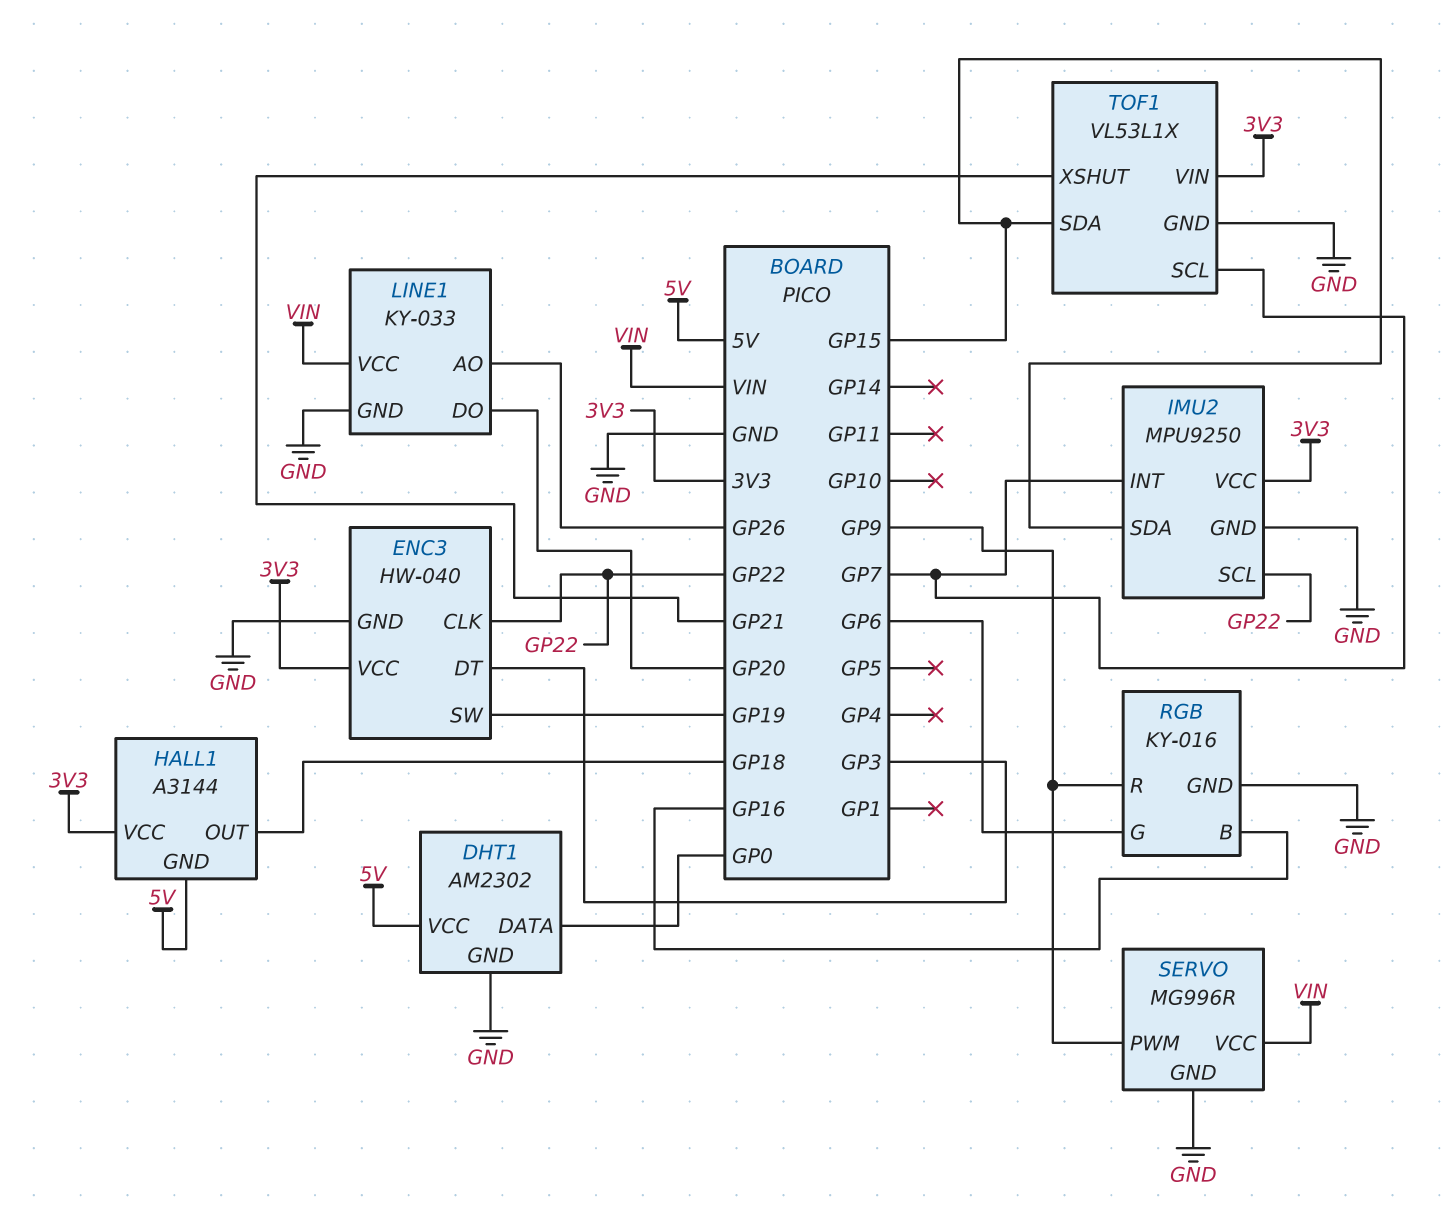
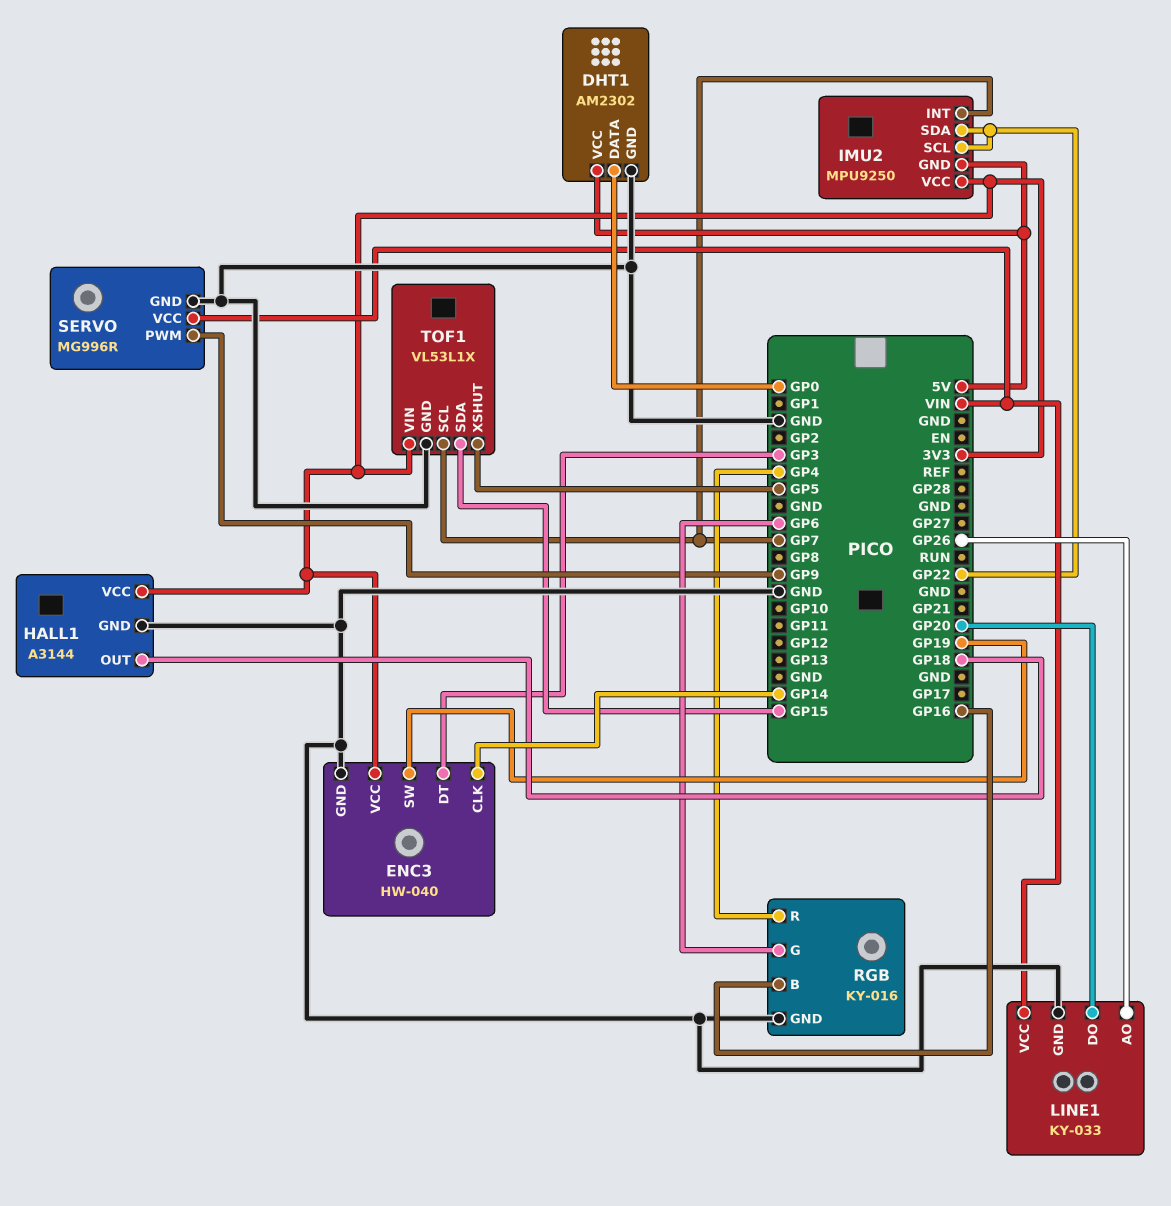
ENC3 pin CLK: GP22 -> GP14
HALL1 pin GND: 5V -> GND
IMU2 pin GND: GND -> 5V
IMU2 pin SDA: GP15 -> GP22
RGB pin R: GP9 -> GP4
TOF1 pin XSHUT: GP21 -> GP5

